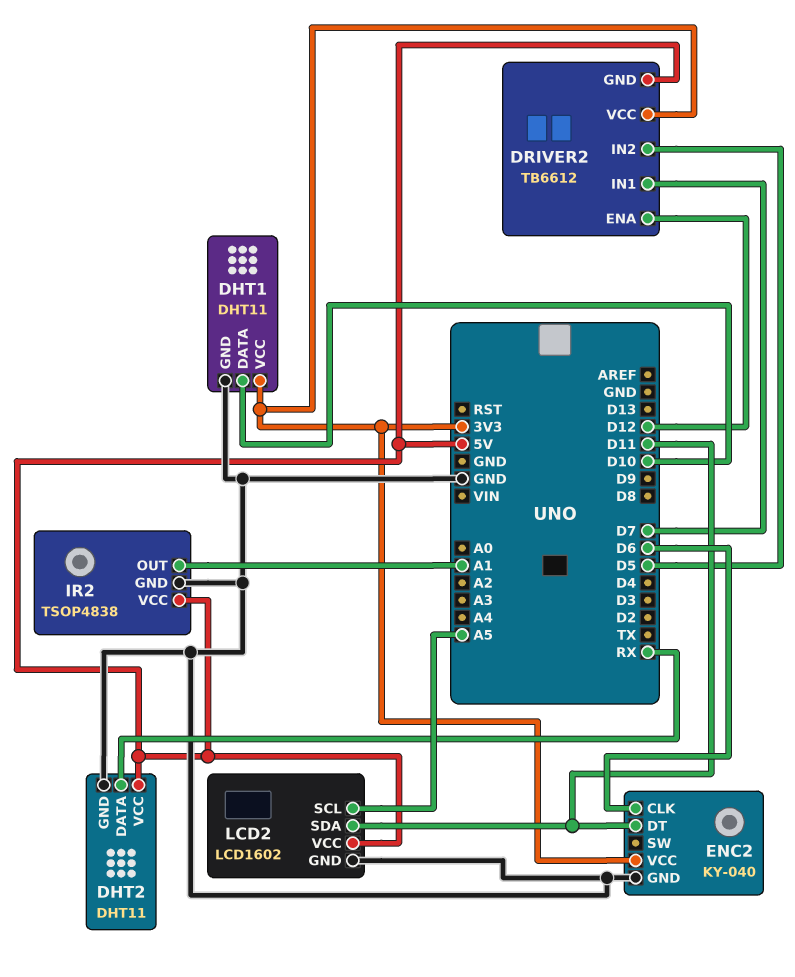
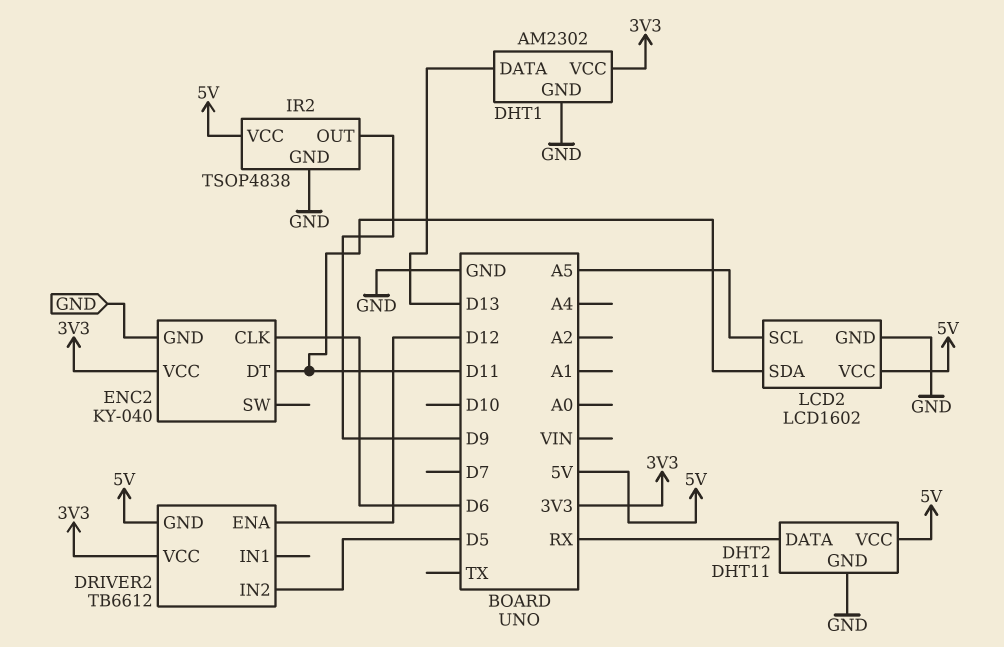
DHT1: DHT11 -> AM2302
DHT1 pin DATA: D10 -> D13
DRIVER2 pin IN1: D7 -> none
IR2 pin OUT: A1 -> D9

